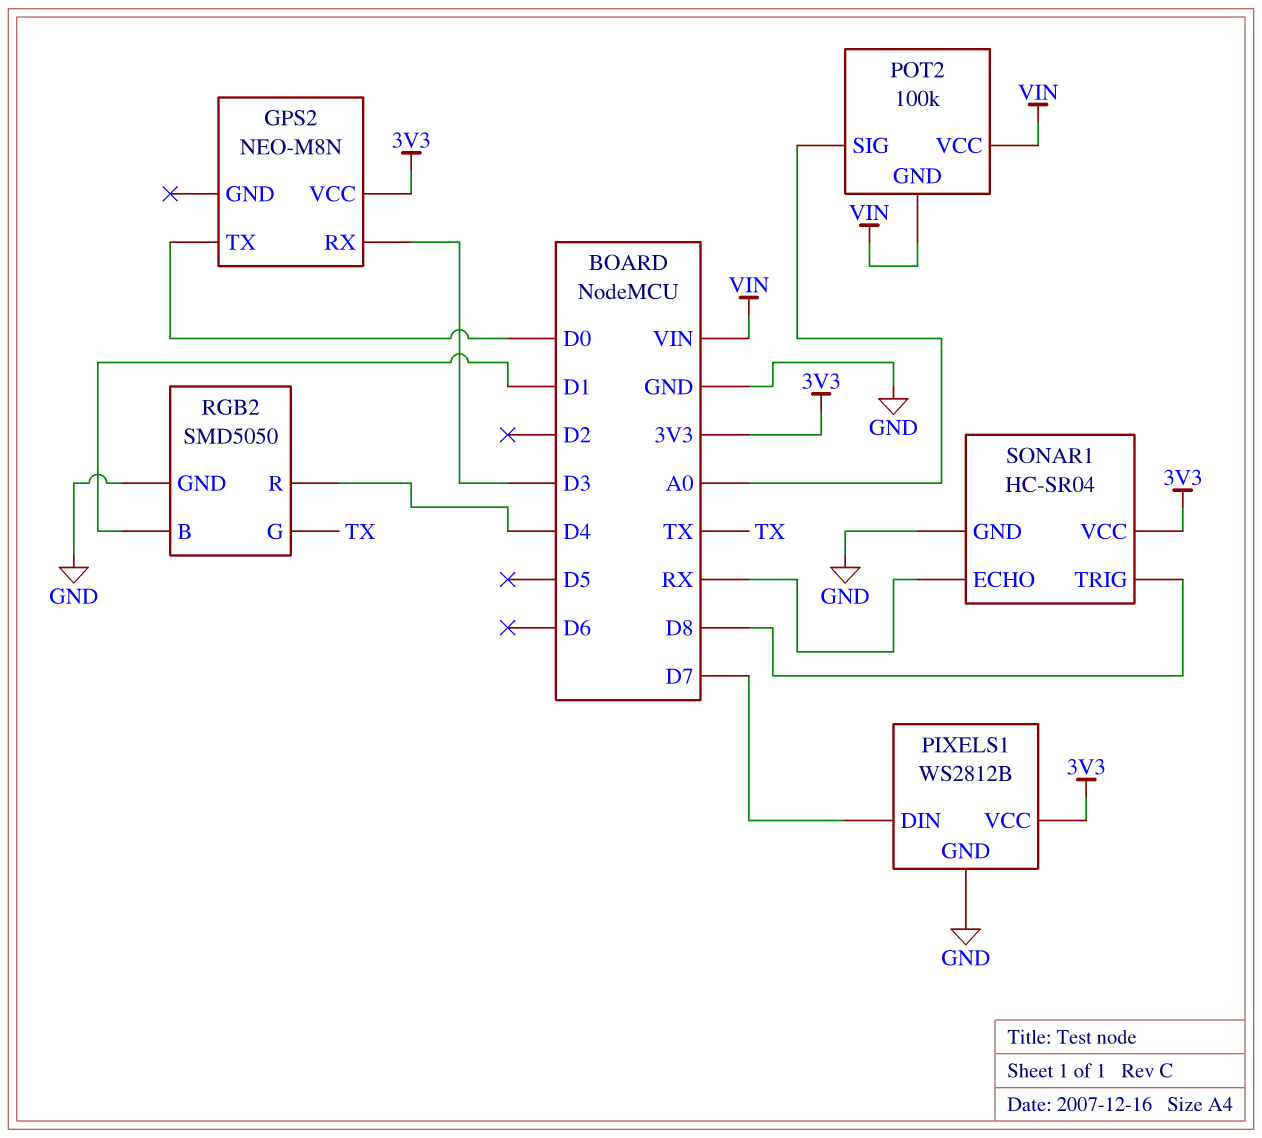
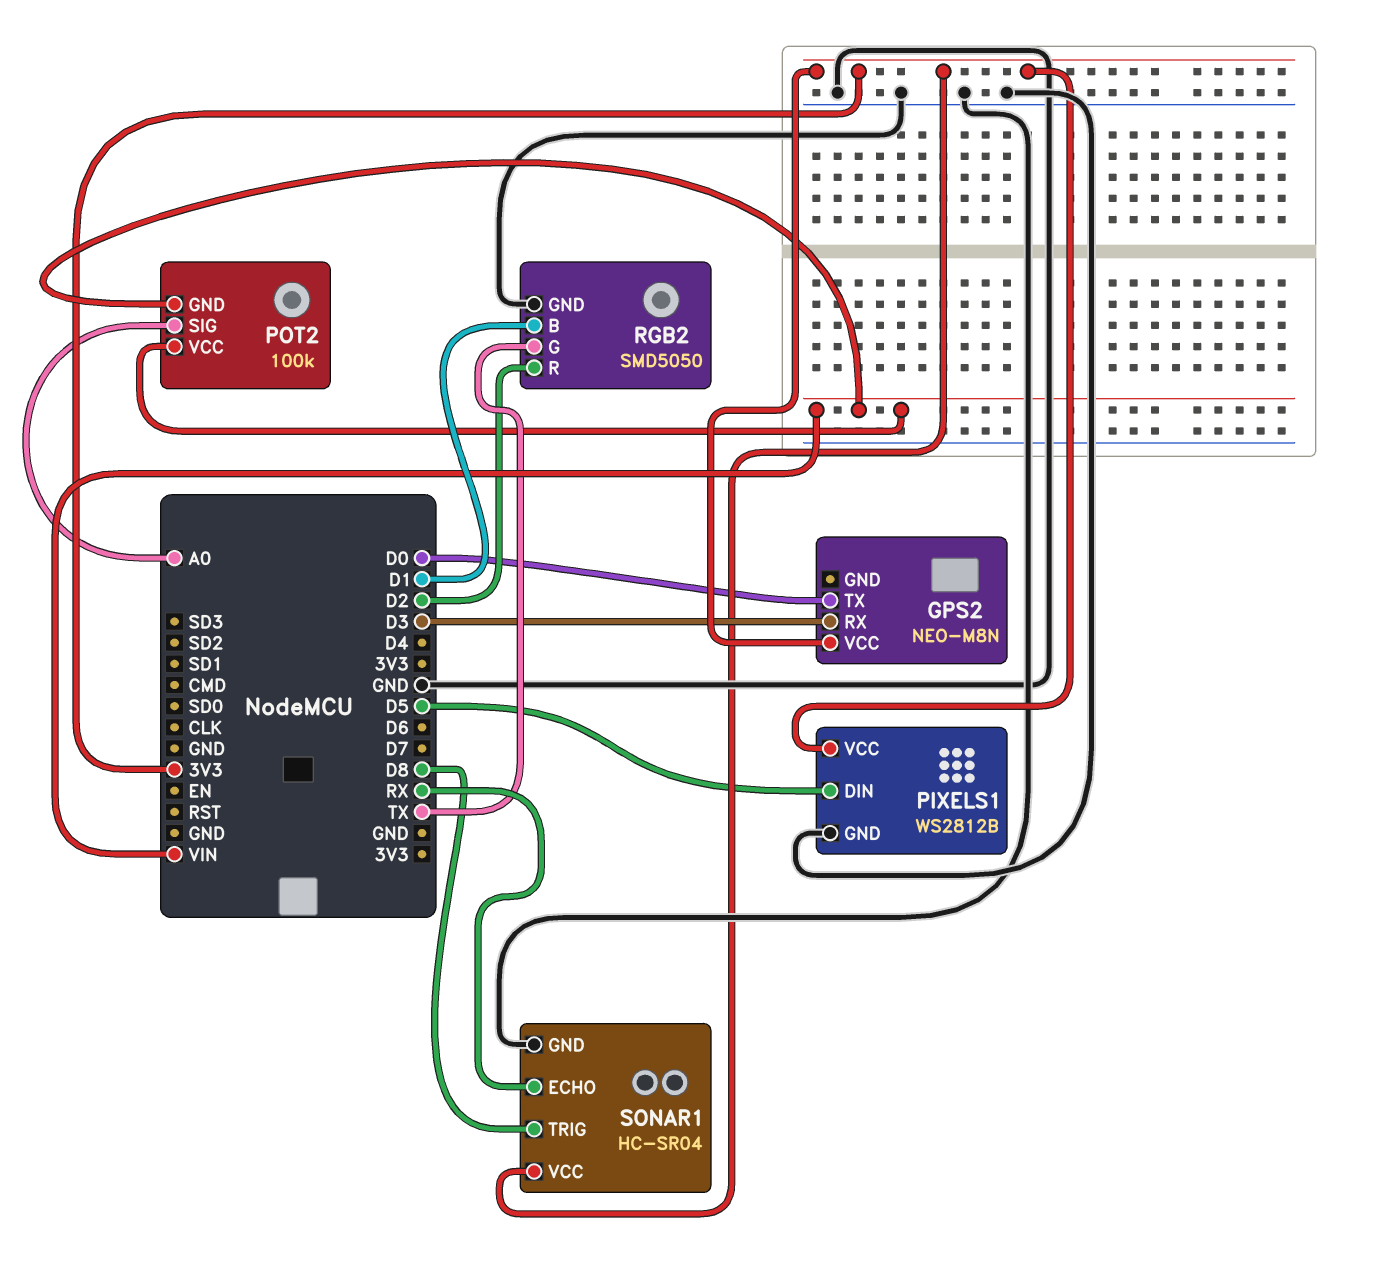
PIXELS1 pin DIN: D7 -> D5
RGB2 pin R: D4 -> D2

